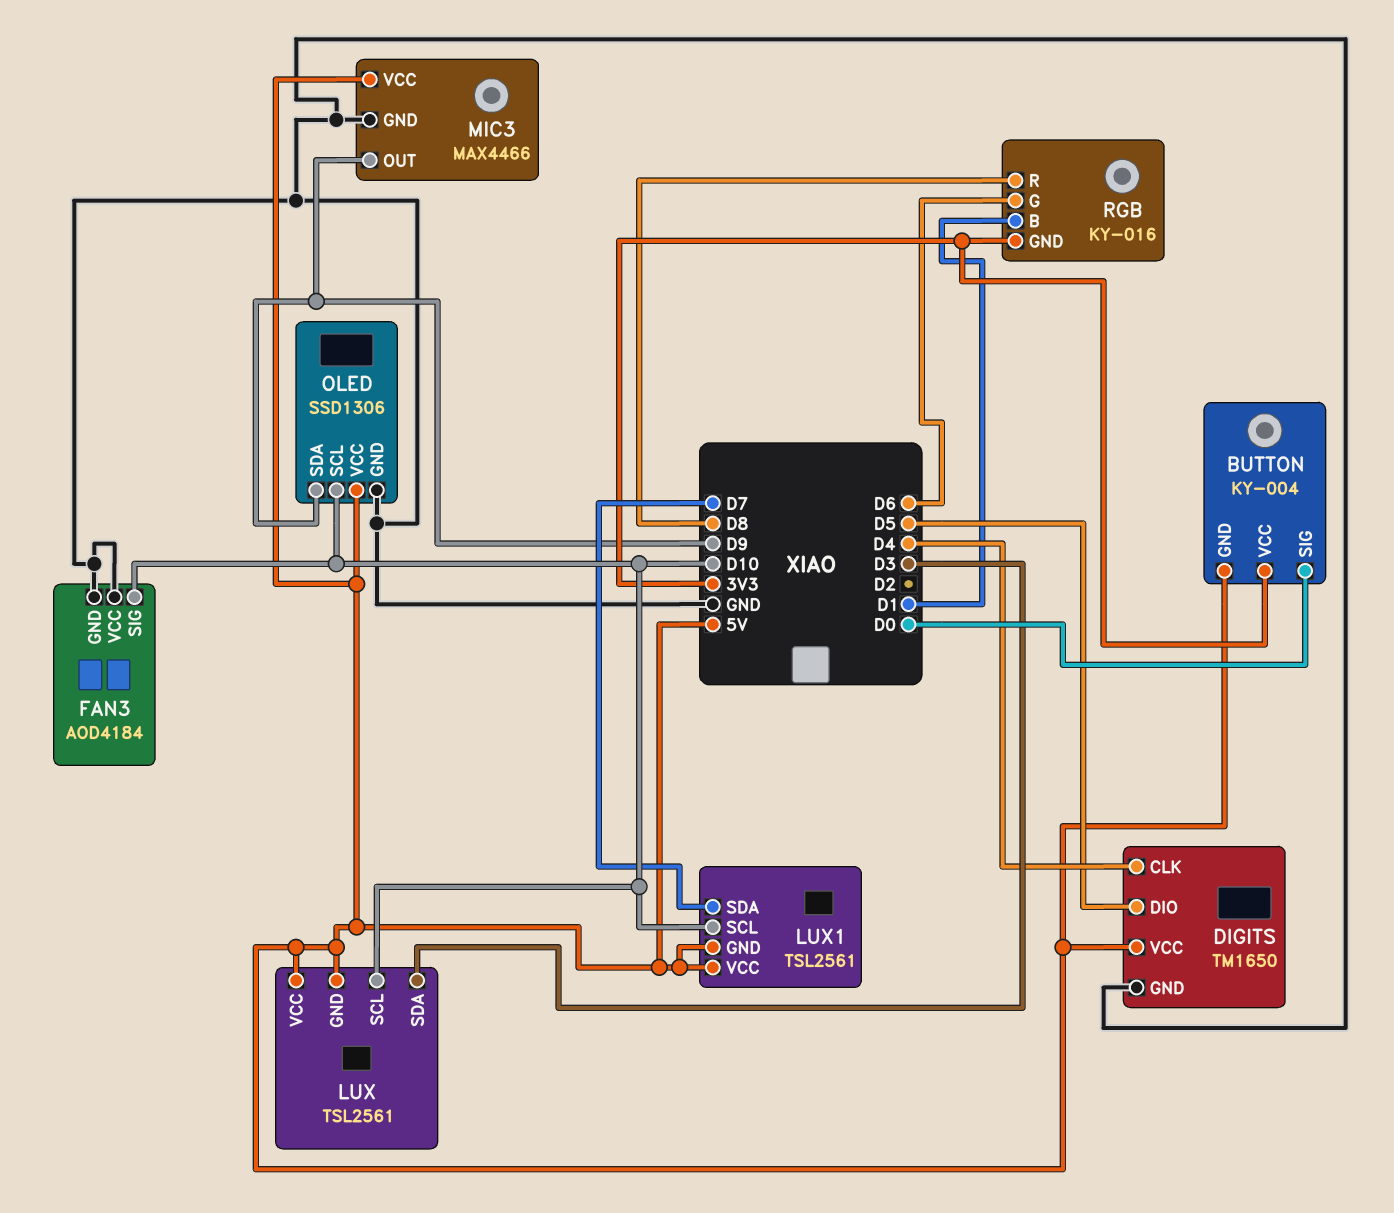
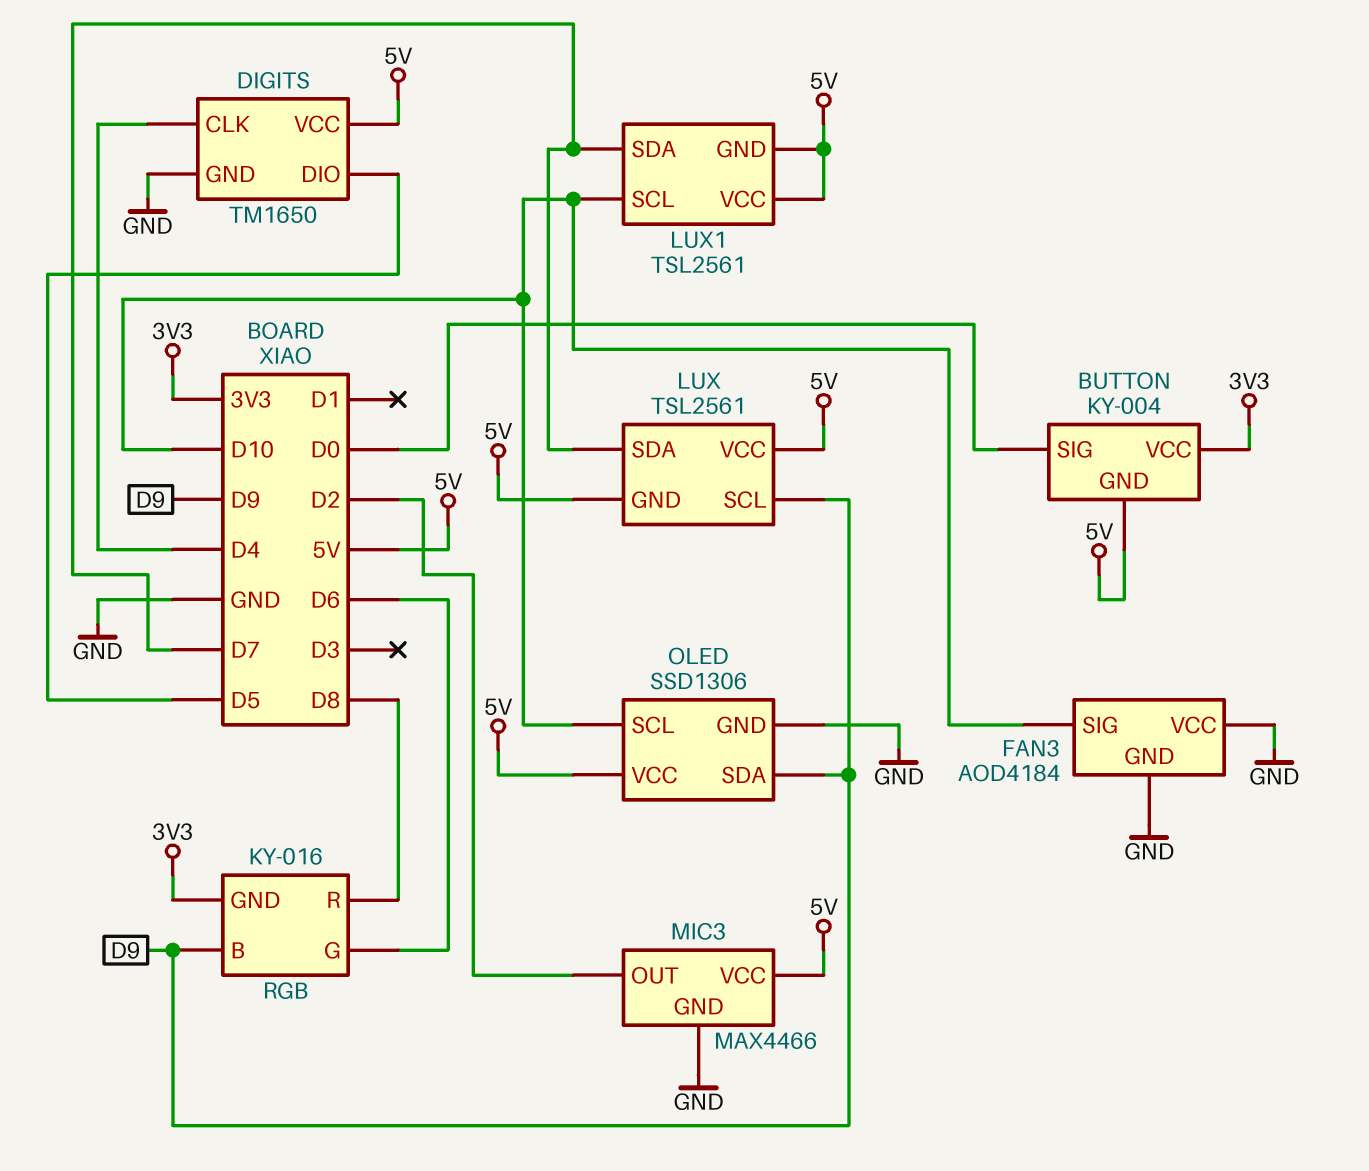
LUX pin SCL: D10 -> D9
LUX pin SDA: D3 -> D7
MIC3 pin OUT: D9 -> D2
RGB pin B: D1 -> D9

